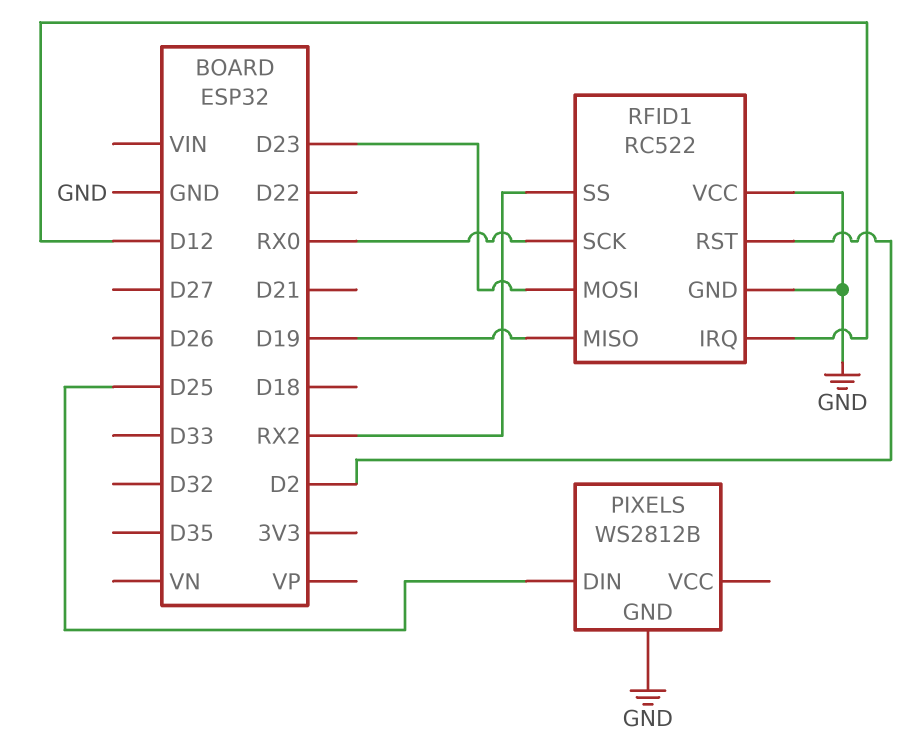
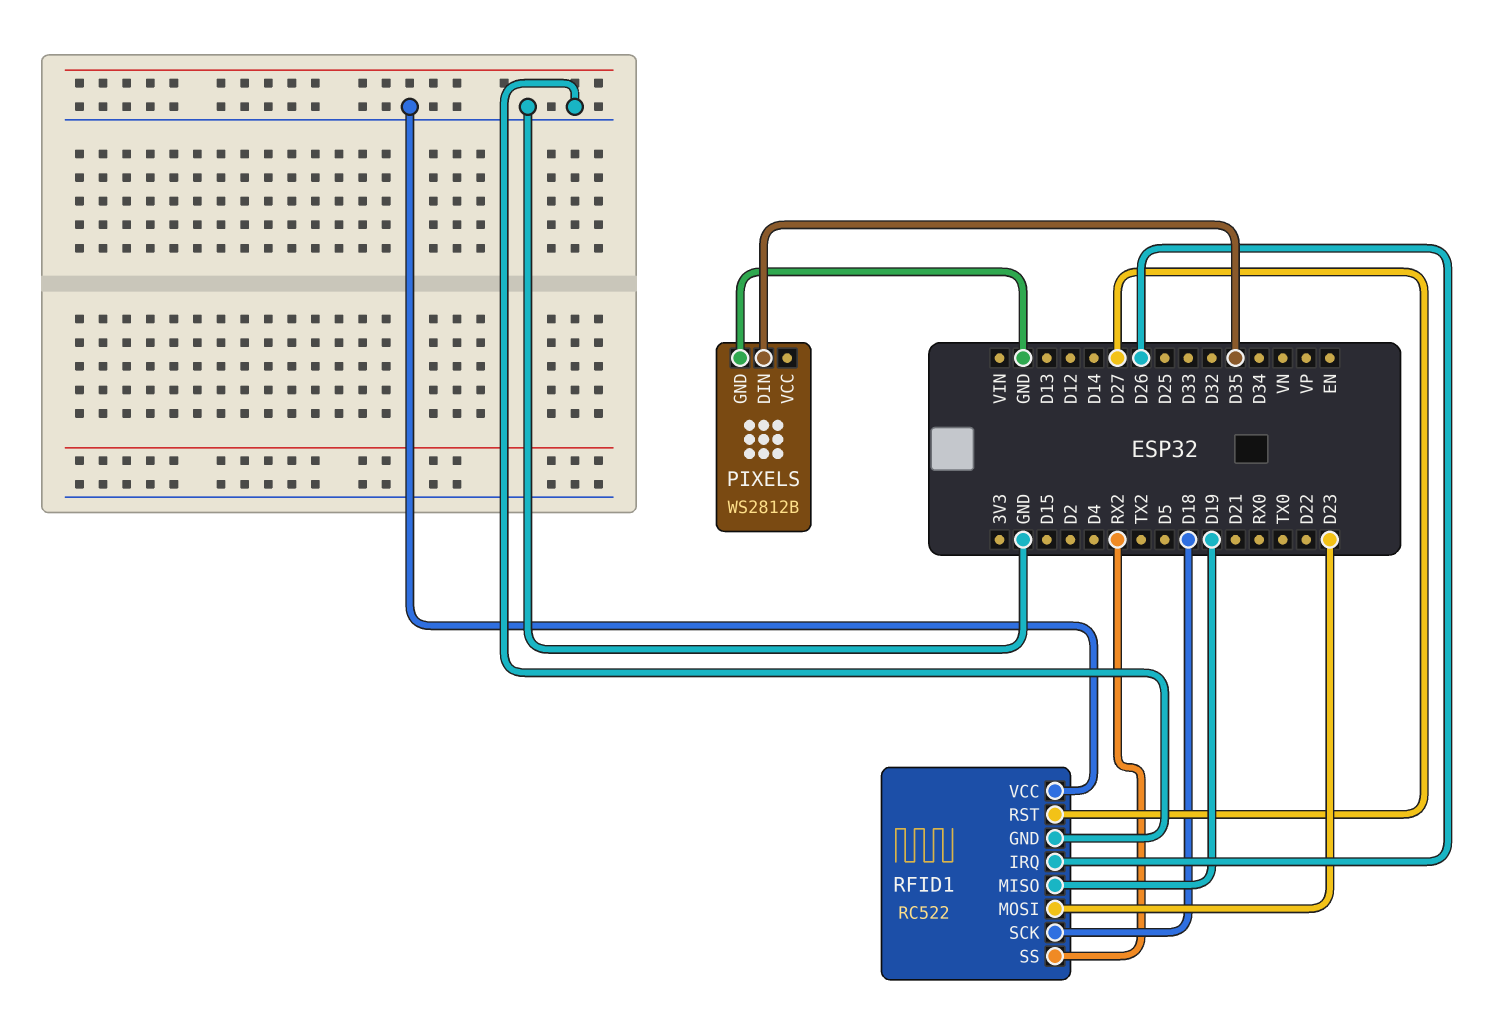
PIXELS pin DIN: D25 -> D35
RFID1 pin IRQ: D12 -> D26
RFID1 pin RST: D2 -> D27
RFID1 pin SCK: RX0 -> D18

